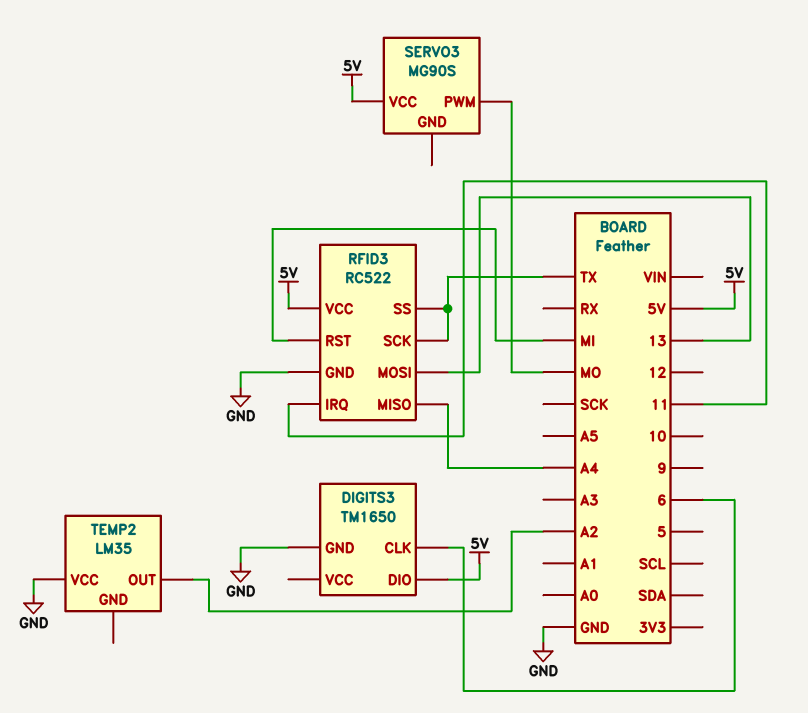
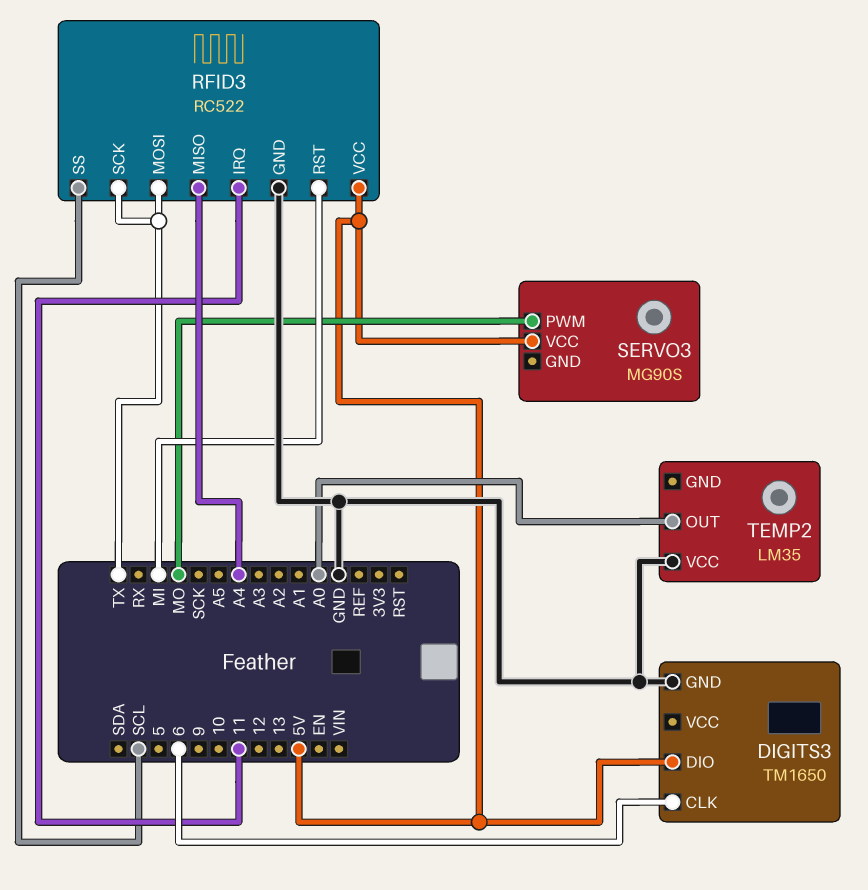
RFID3 pin MOSI: 13 -> TX
RFID3 pin SS: TX -> SCL
TEMP2 pin OUT: A2 -> A0

